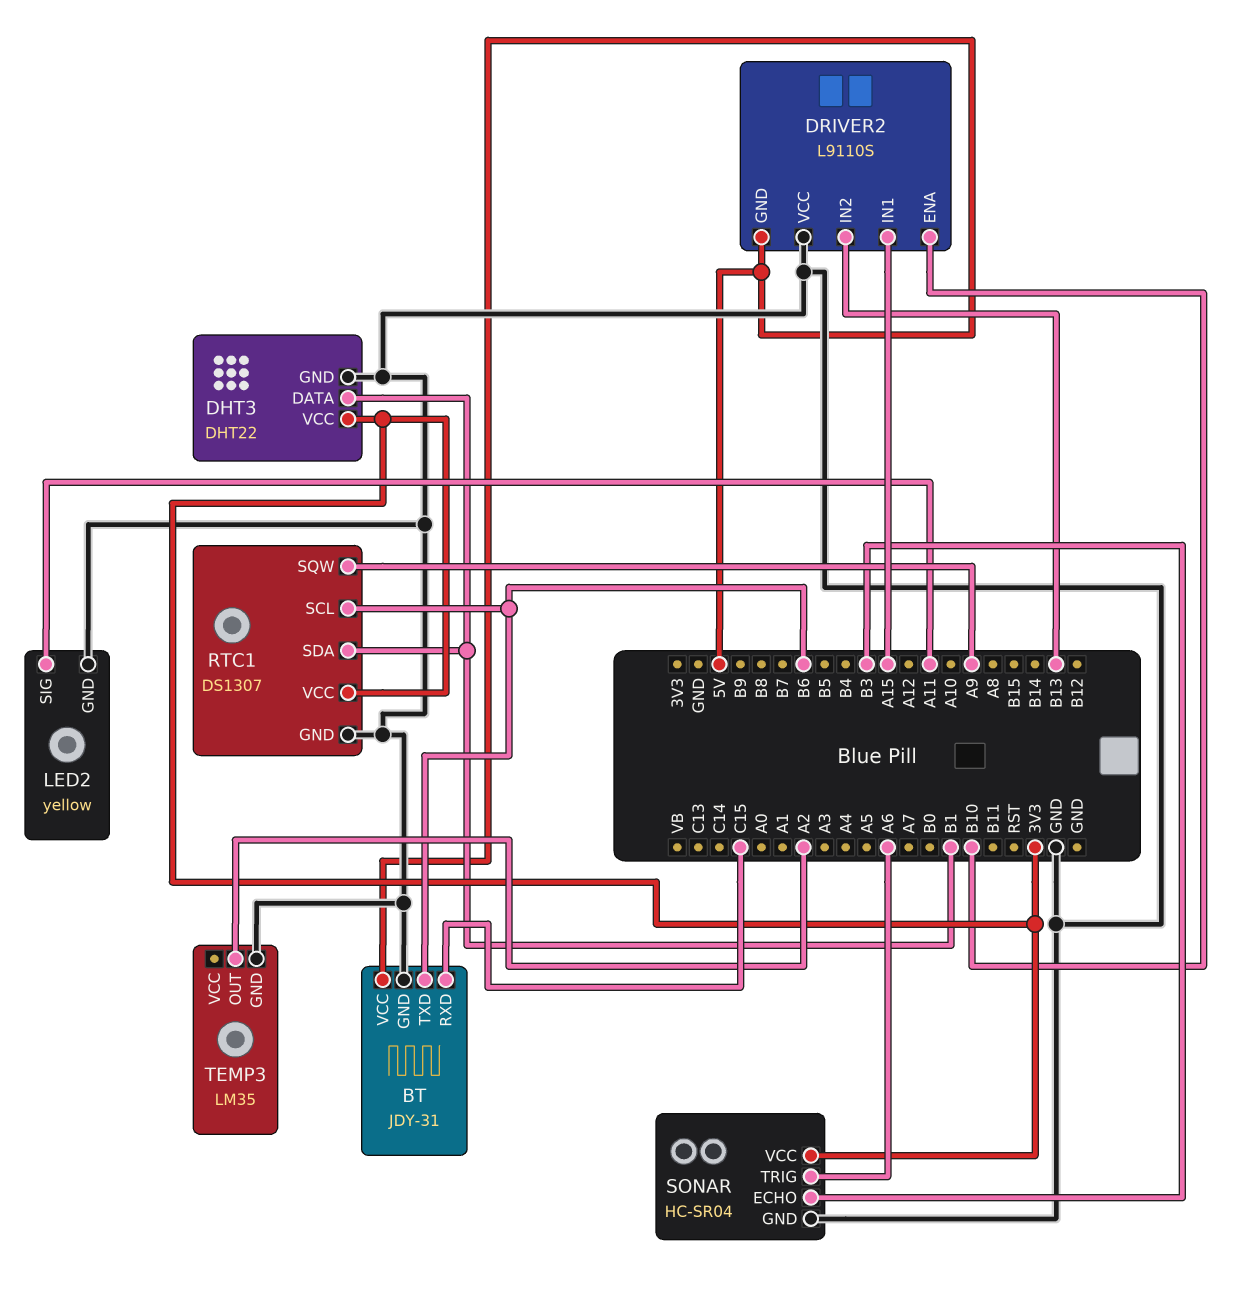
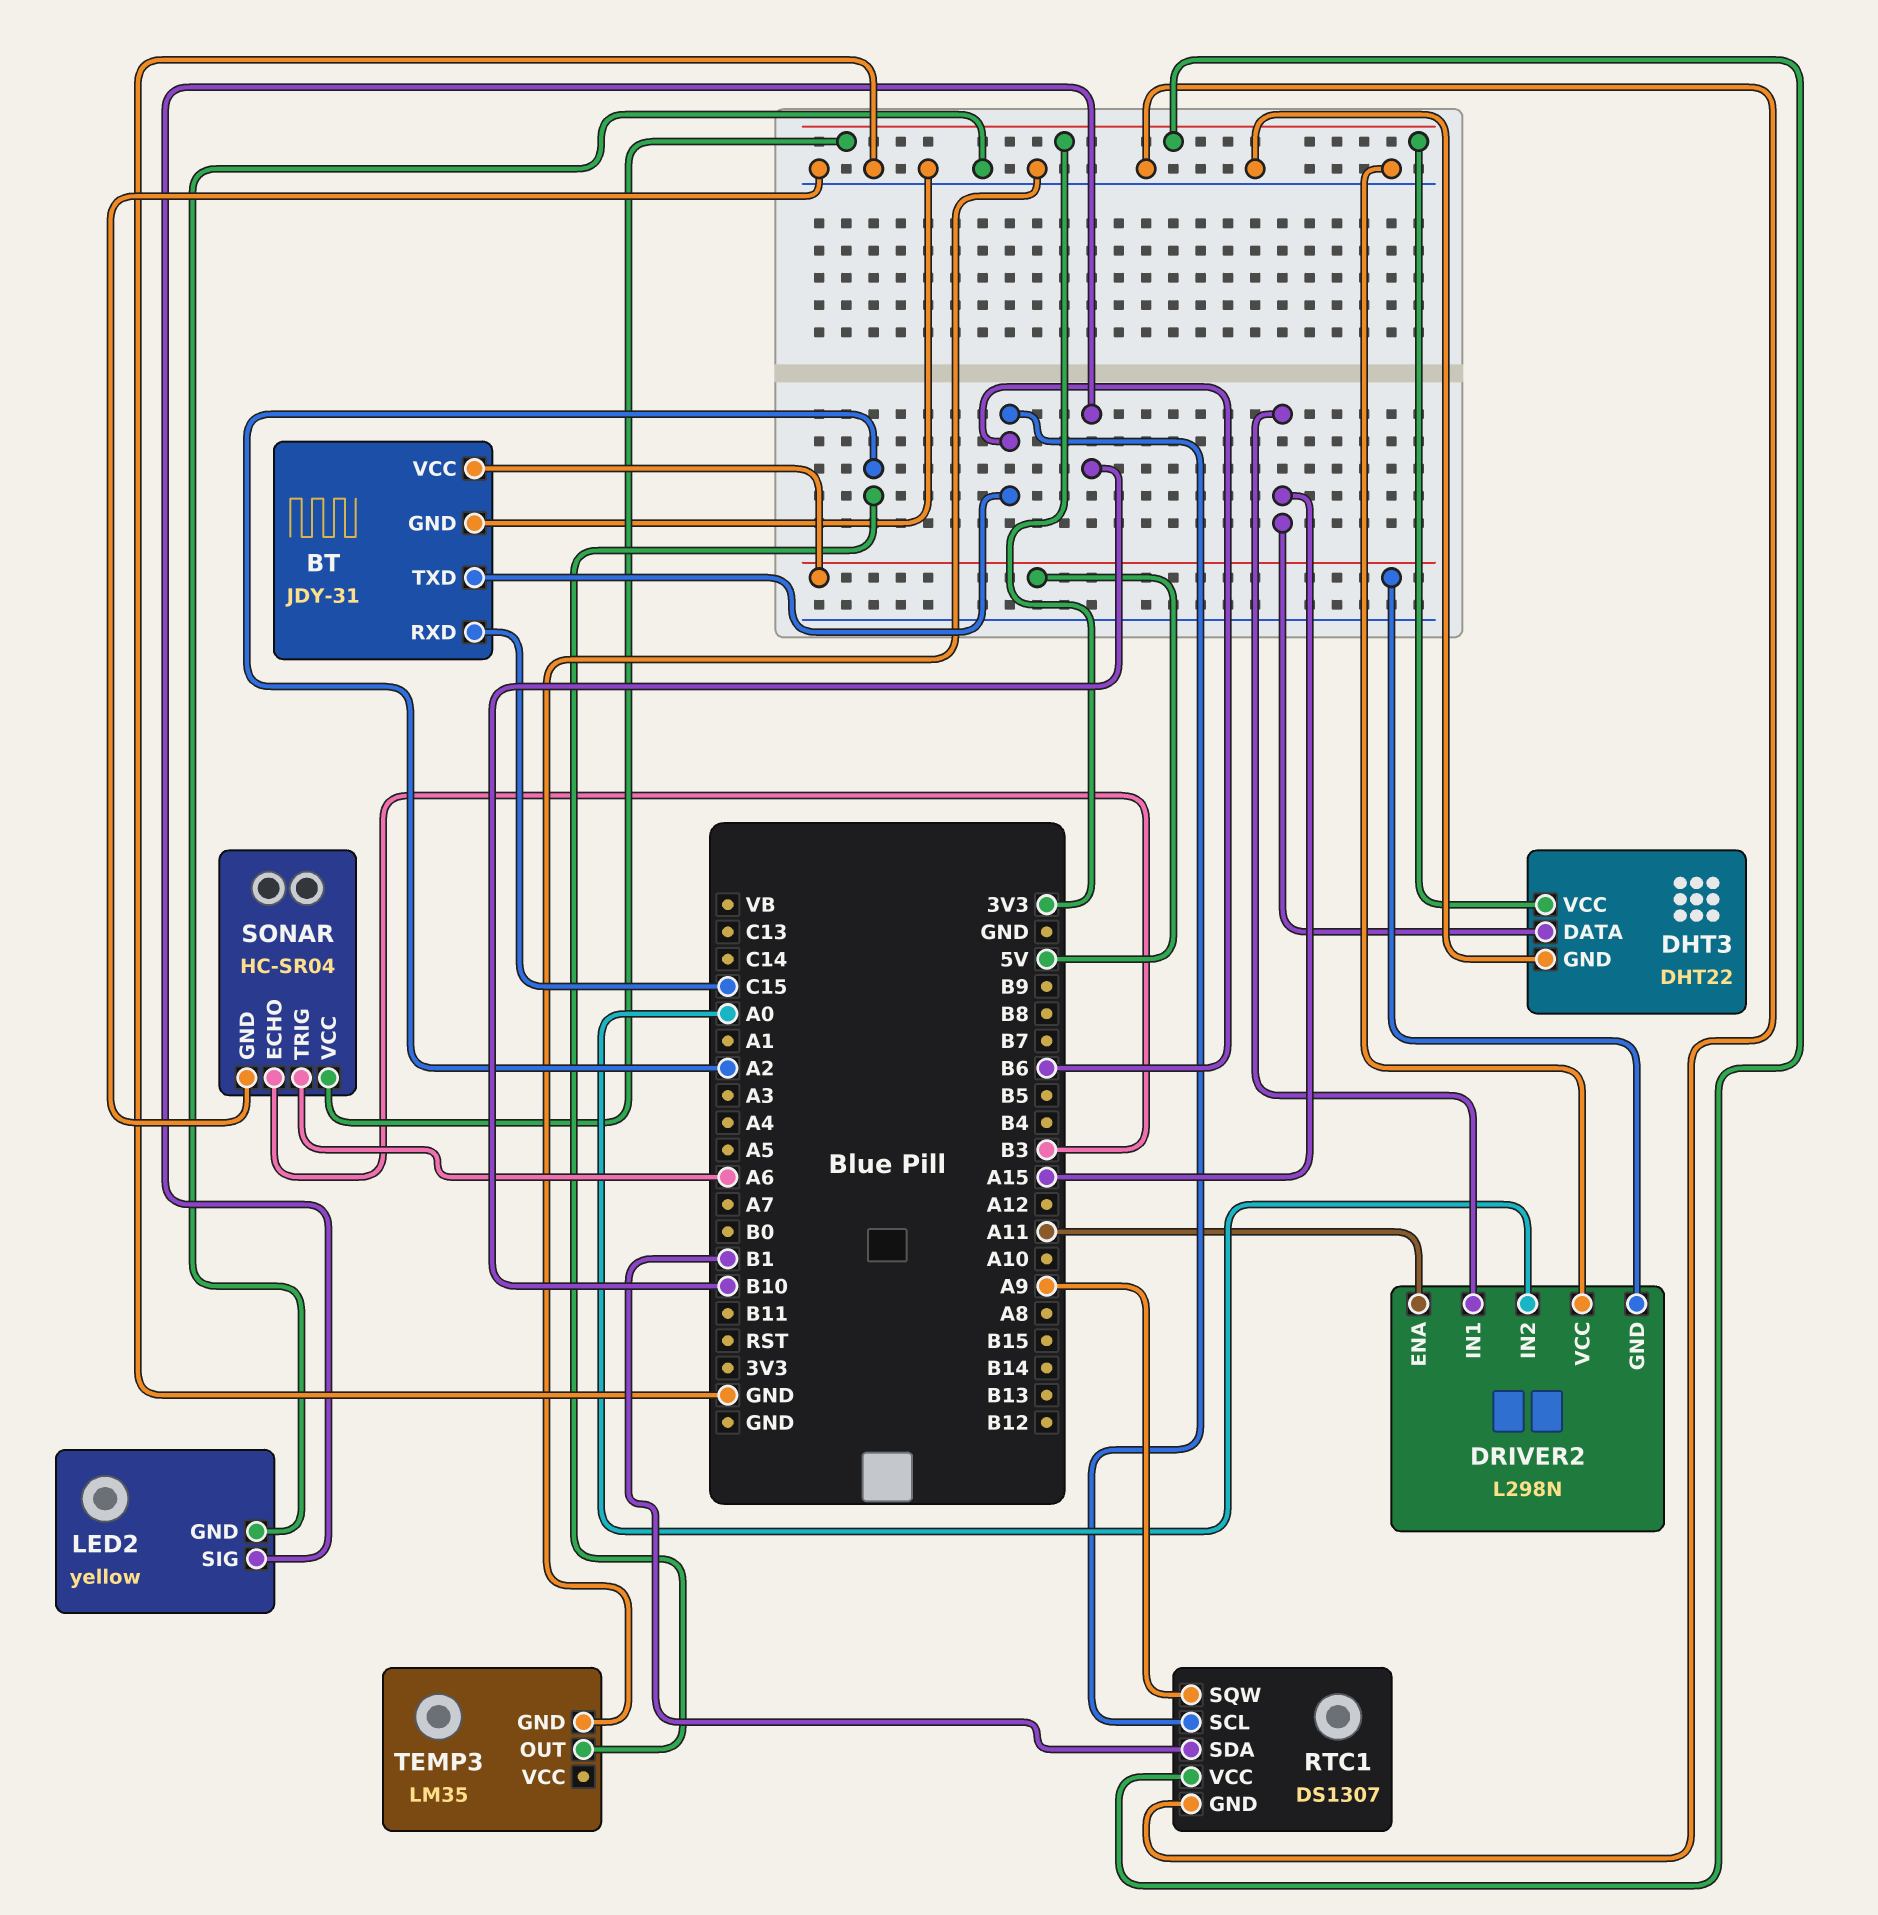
DHT3 pin DATA: B1 -> A15
DRIVER2: L9110S -> L298N
DRIVER2 pin ENA: B10 -> A11
DRIVER2 pin IN2: B13 -> A0
LED2 pin SIG: A11 -> B10

